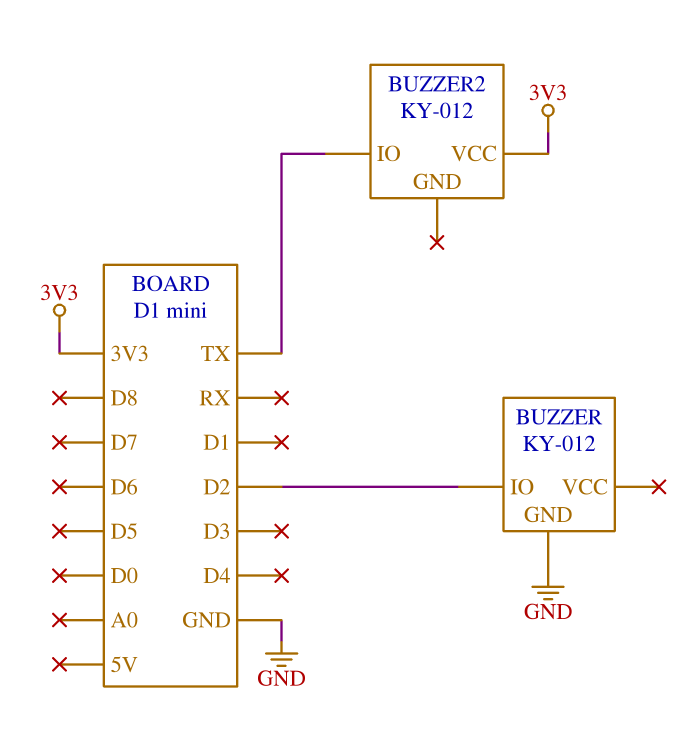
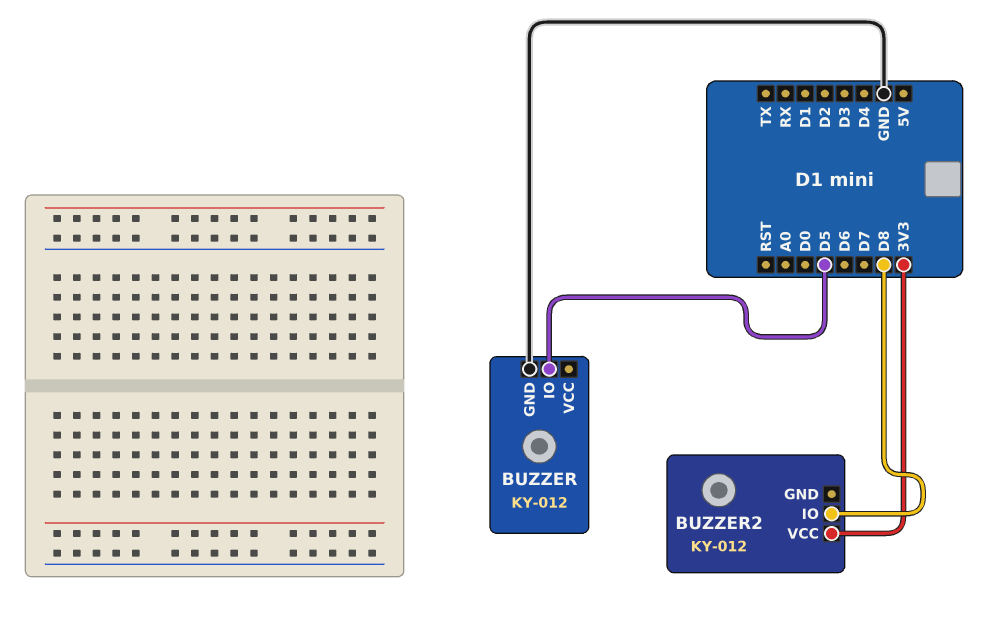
BUZZER pin IO: D2 -> D5
BUZZER2 pin IO: TX -> D8

